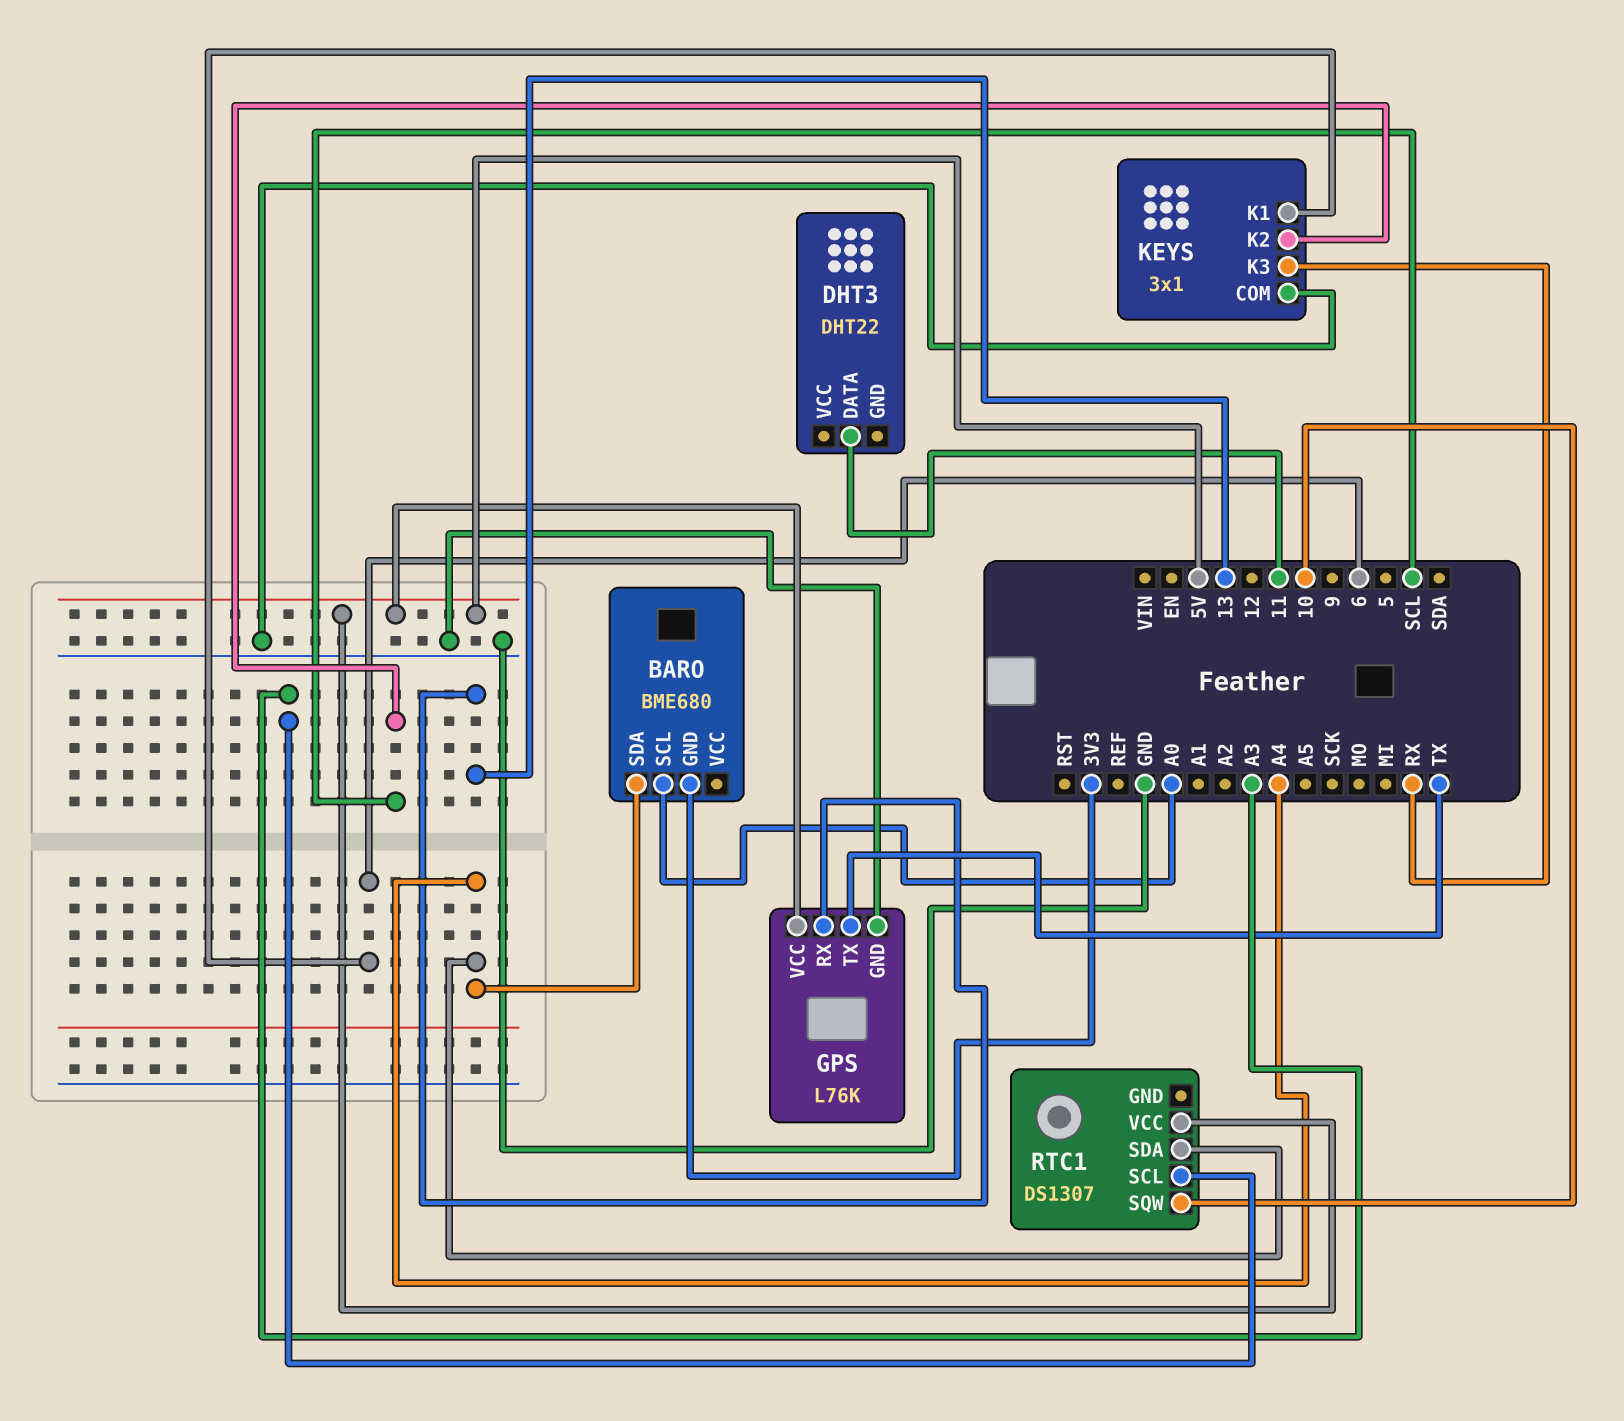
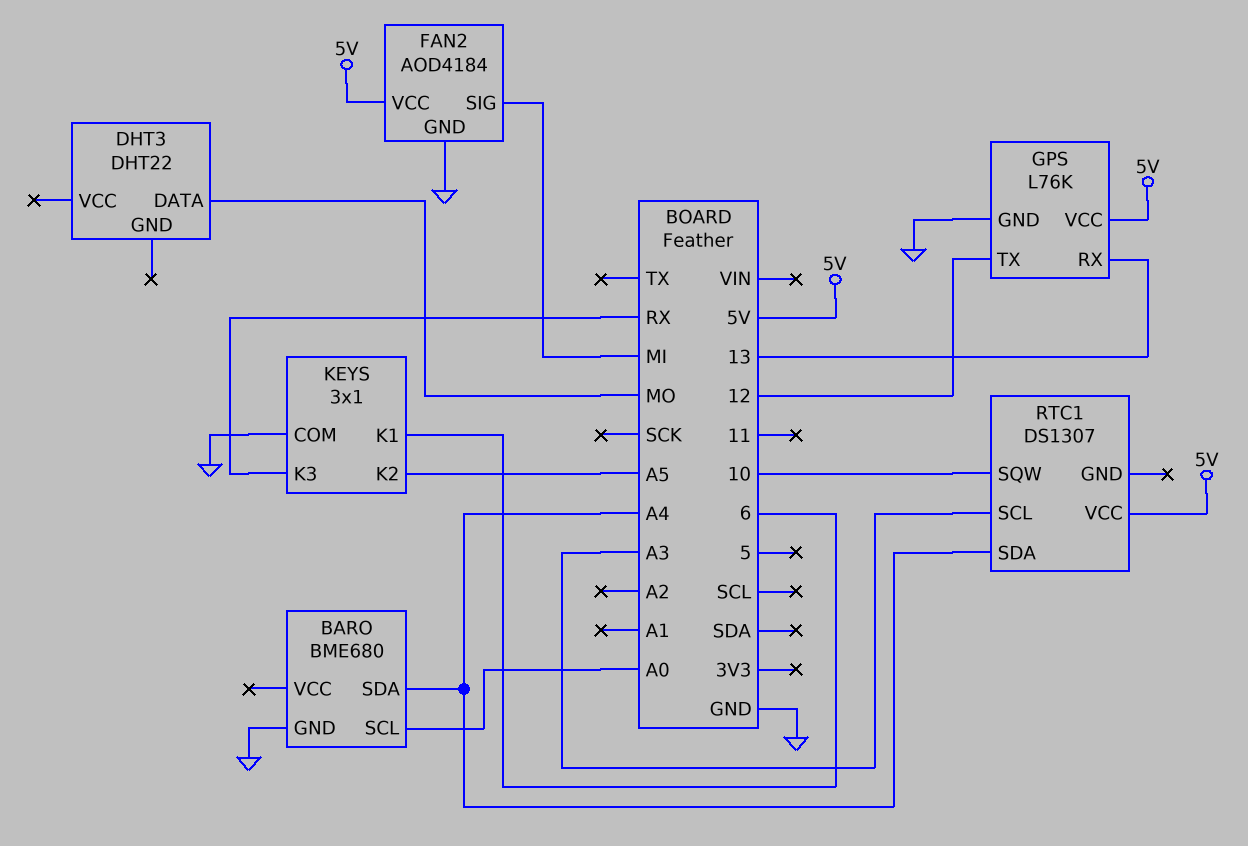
BARO pin GND: 3V3 -> GND
DHT3 pin DATA: 11 -> MO
FAN2: none -> AOD4184
FAN2 pin GND: none -> GND
FAN2 pin SIG: none -> MI
FAN2 pin VCC: none -> 5V
GPS pin TX: TX -> 12
KEYS pin K2: SCL -> A5

